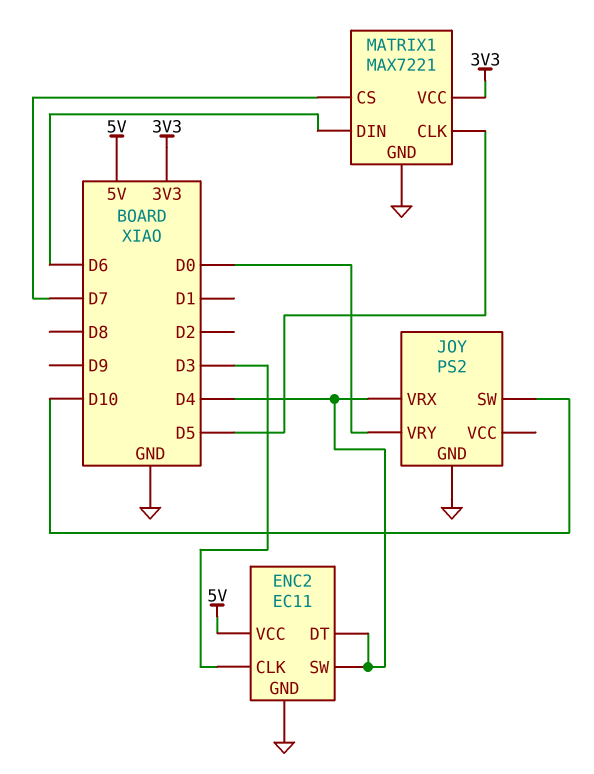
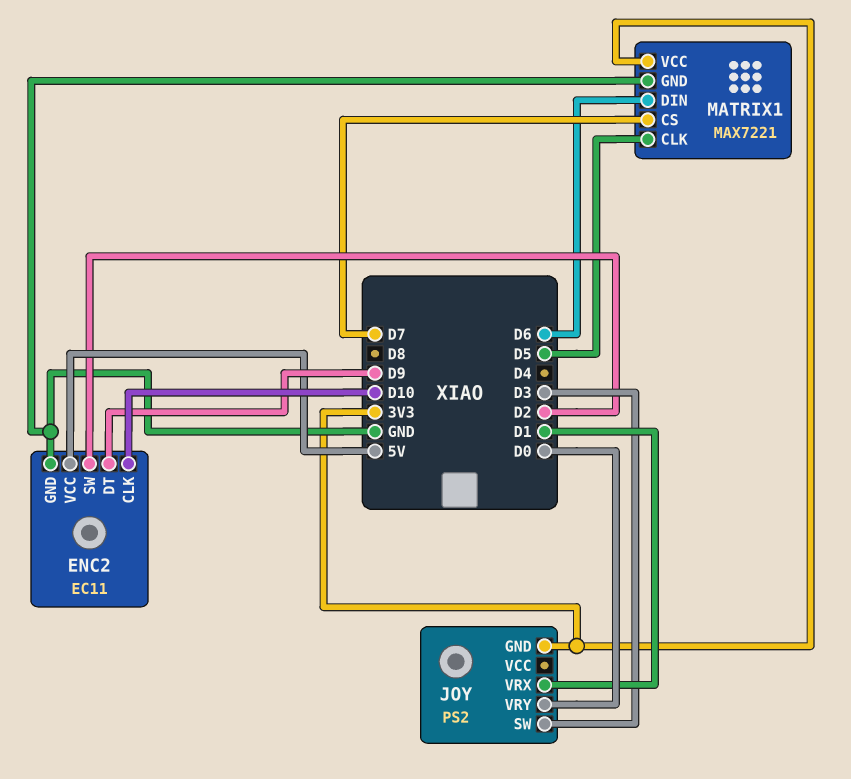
ENC2 pin CLK: D3 -> D10
ENC2 pin DT: D4 -> D9
ENC2 pin SW: D4 -> D2
JOY pin GND: GND -> 3V3
JOY pin SW: D10 -> D3
JOY pin VRX: D4 -> D1

